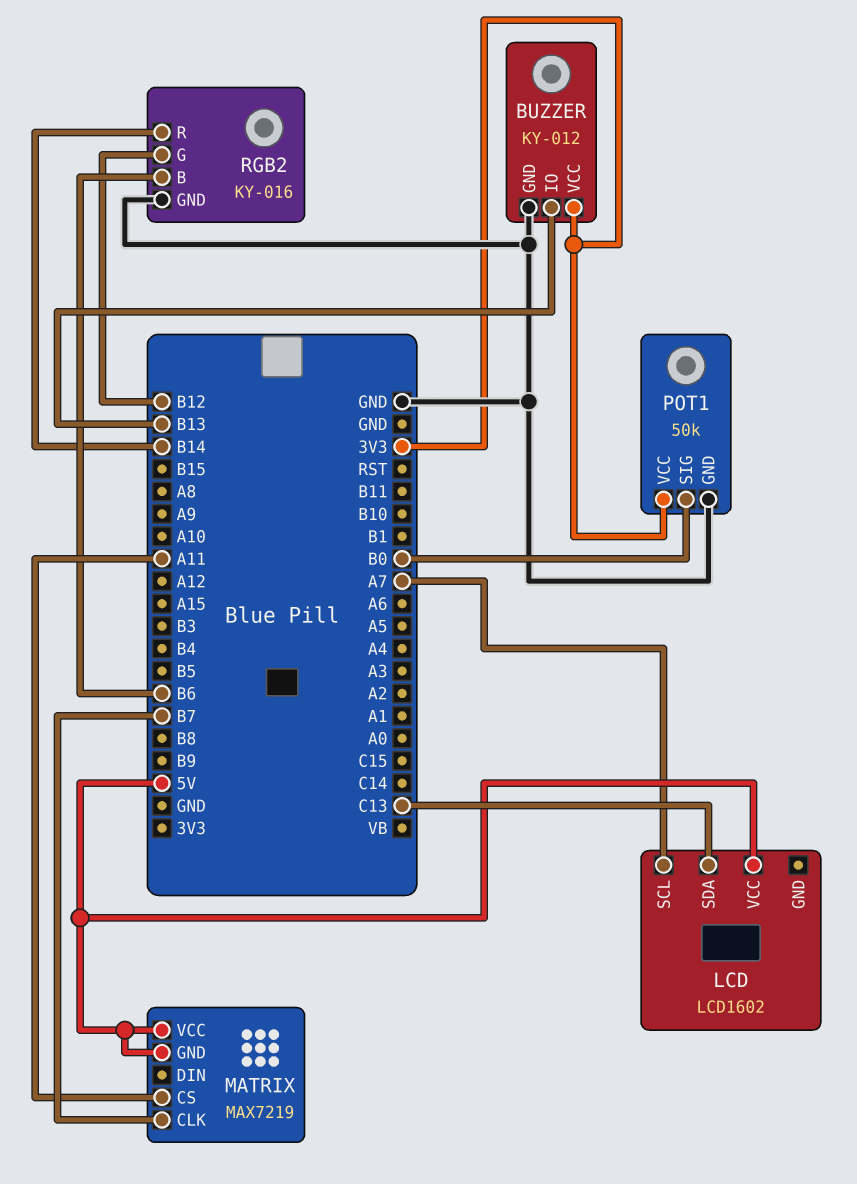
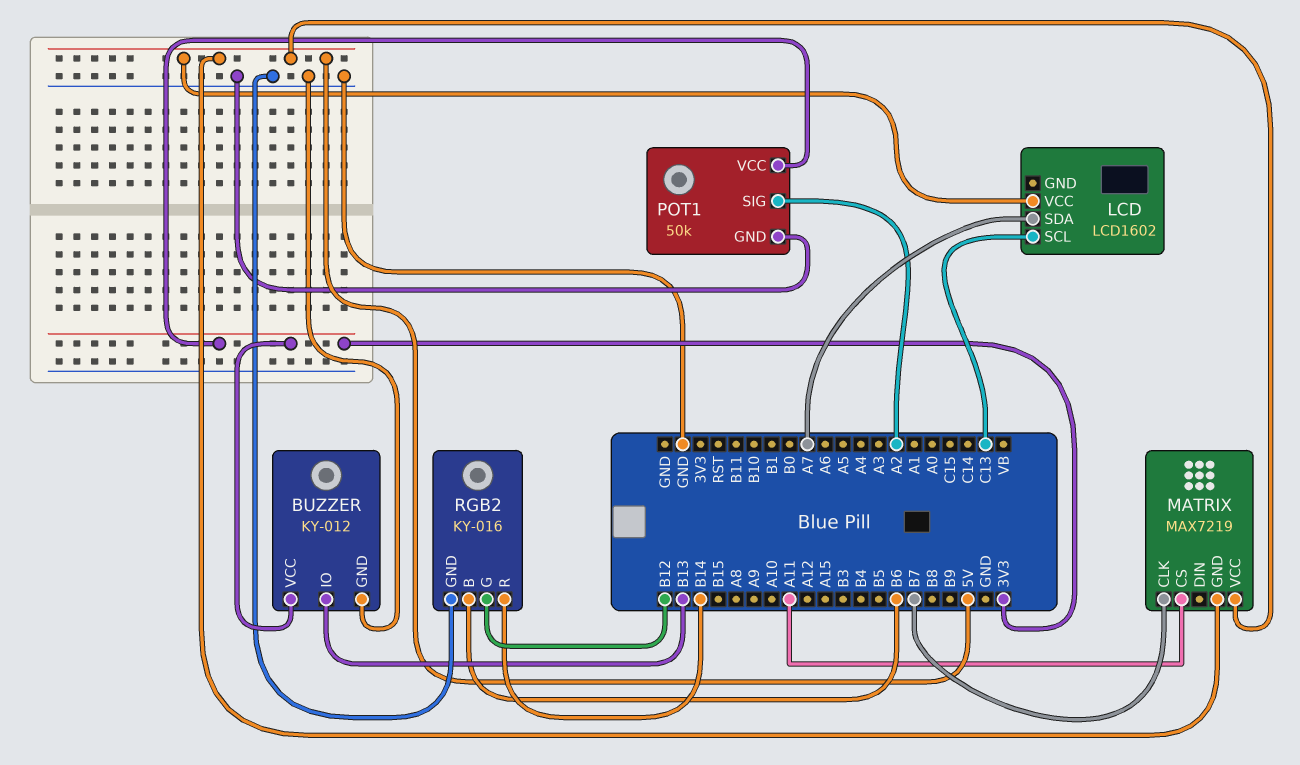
LCD pin SCL: A7 -> C13
LCD pin SDA: C13 -> A7
POT1 pin SIG: B0 -> A2

